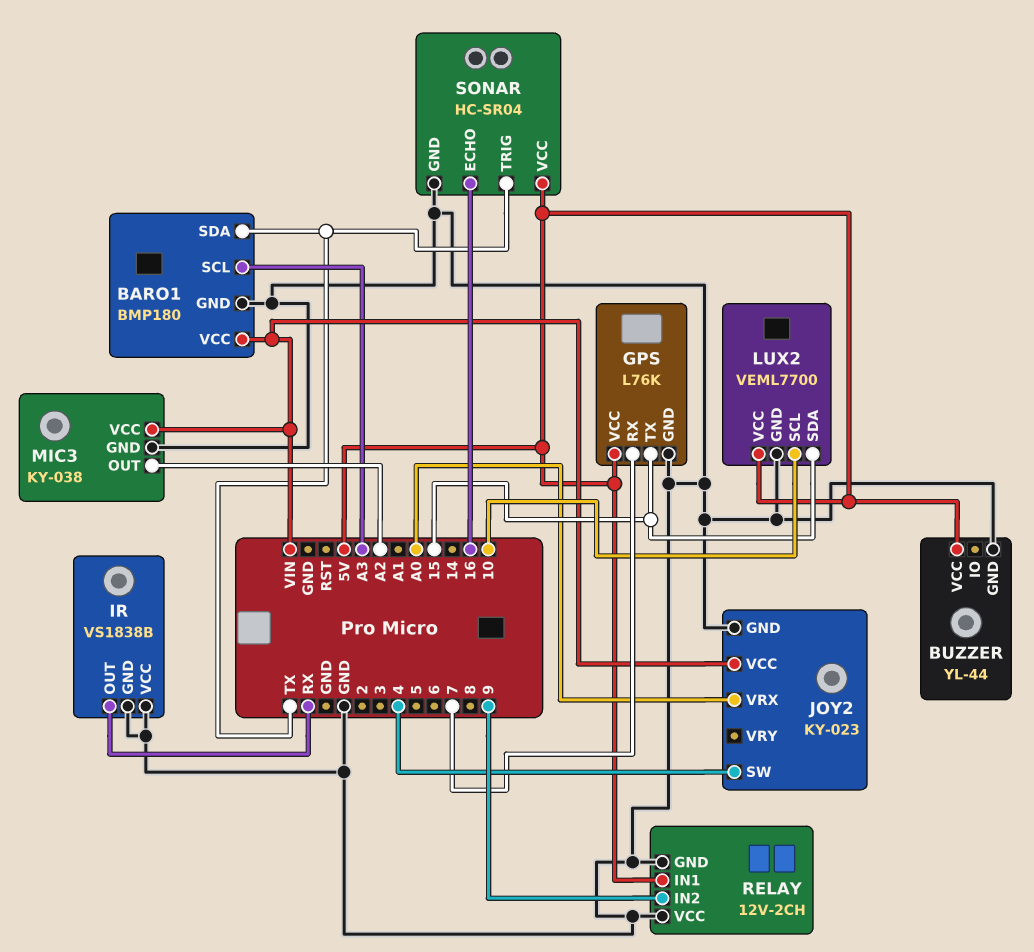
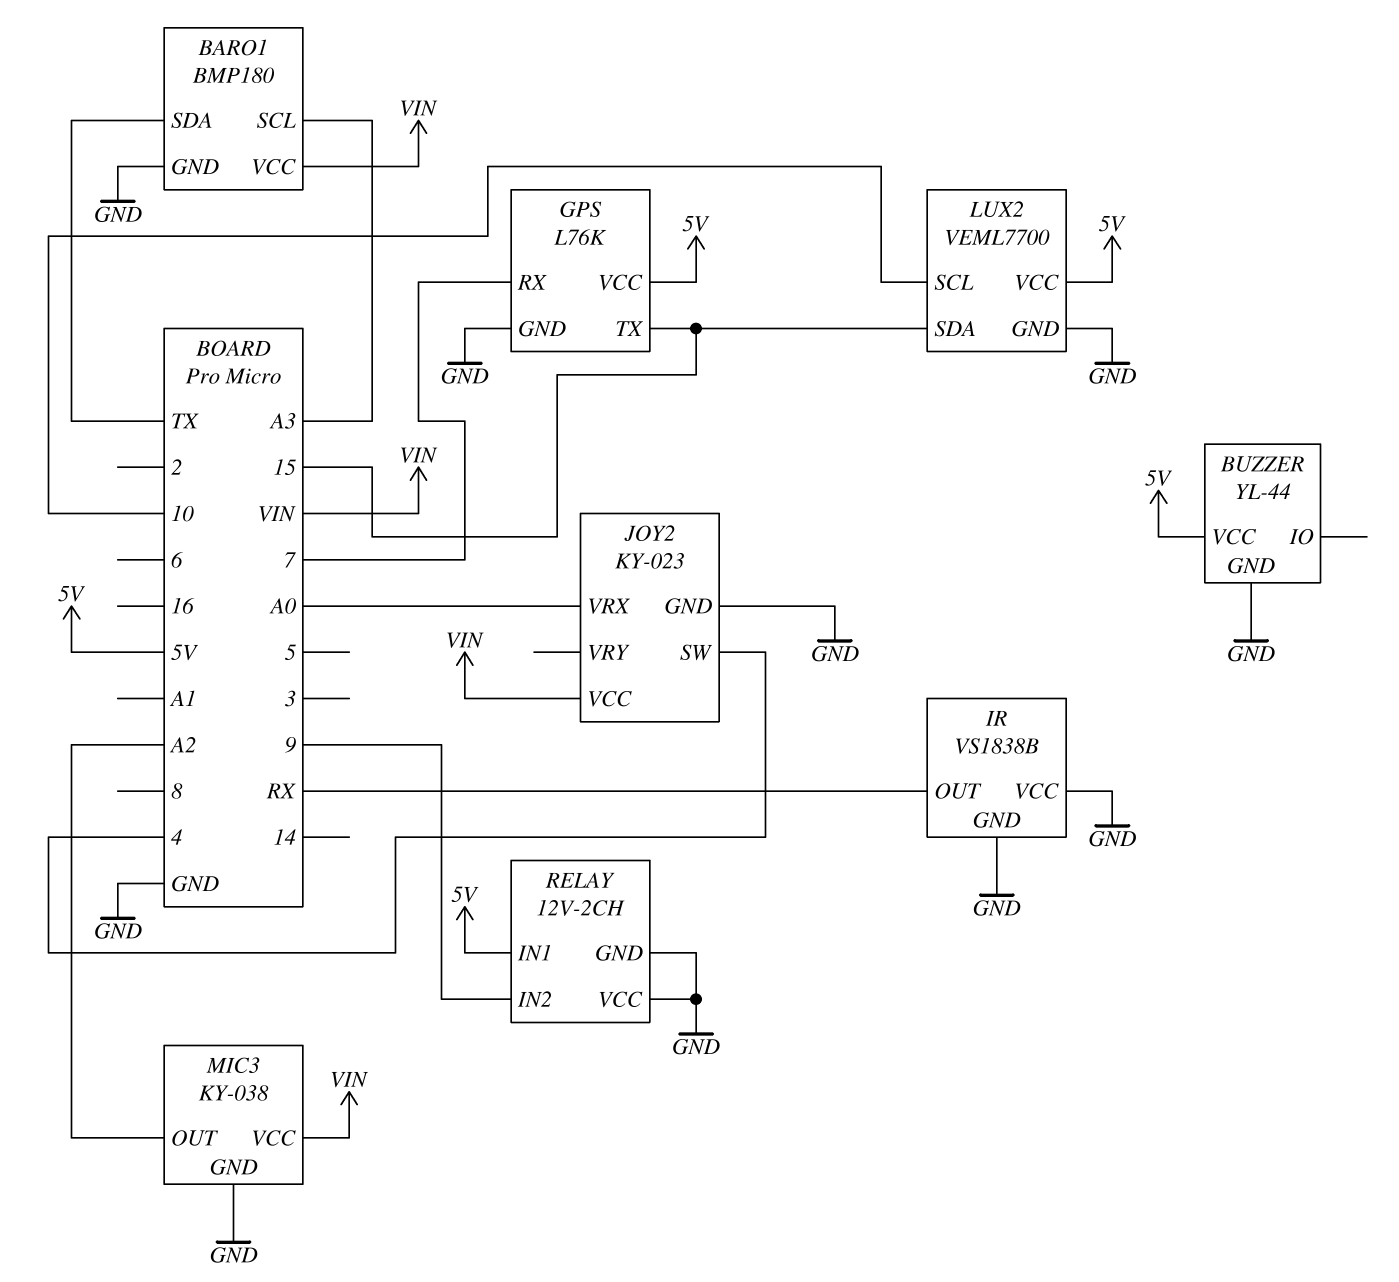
SONAR: HC-SR04 -> none
SONAR pin ECHO: 16 -> none
SONAR pin GND: GND -> none
SONAR pin TRIG: TX -> none
SONAR pin VCC: 5V -> none

